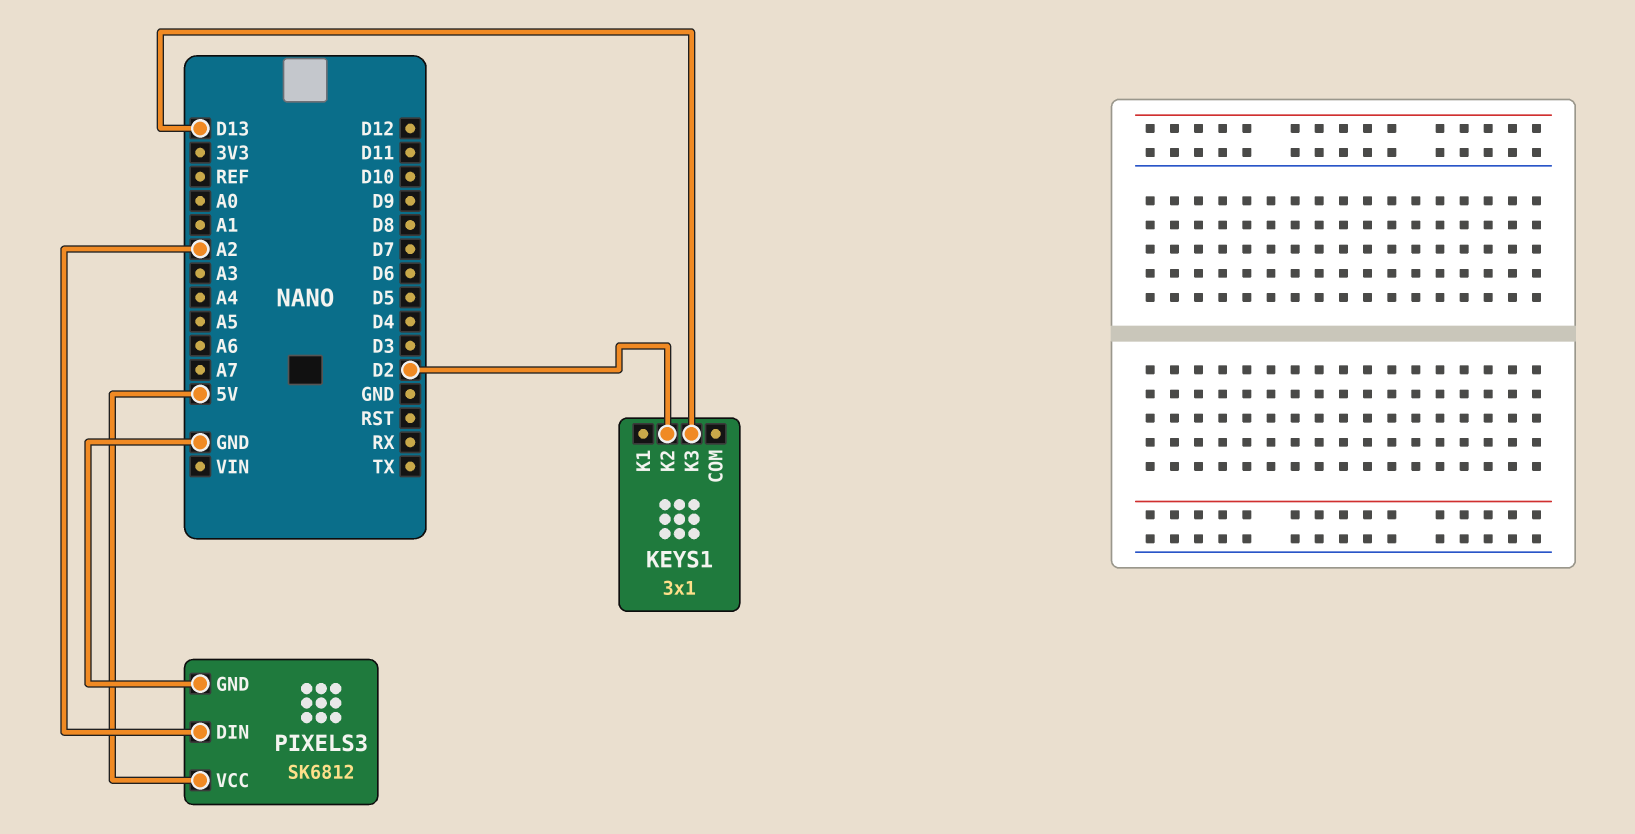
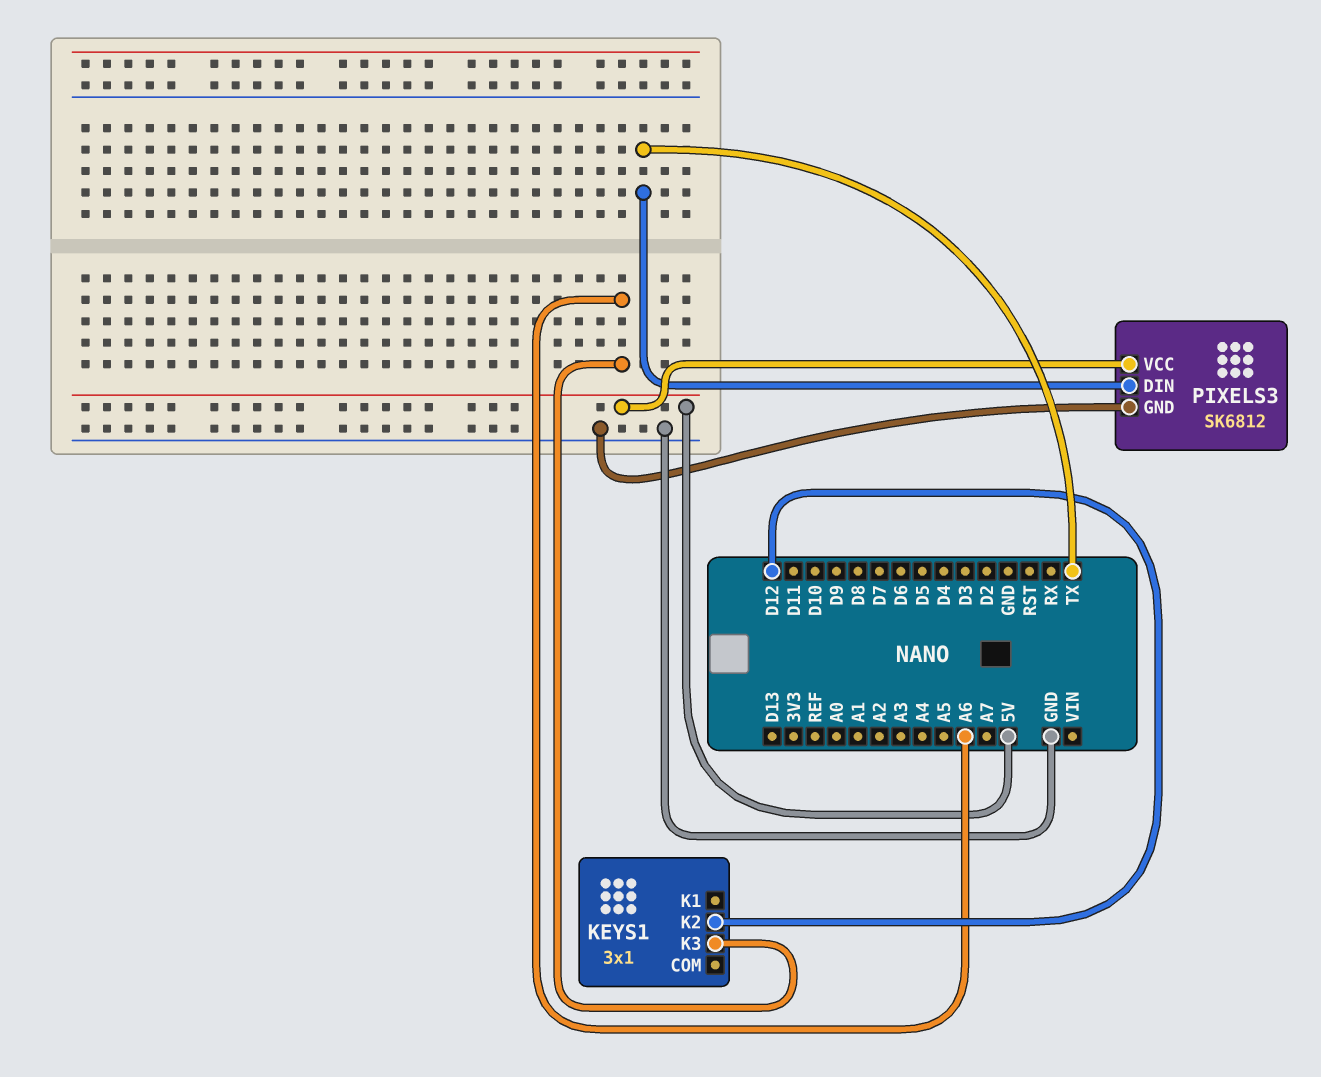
KEYS1 pin K2: D2 -> D12
KEYS1 pin K3: D13 -> A6
PIXELS3 pin DIN: A2 -> TX

